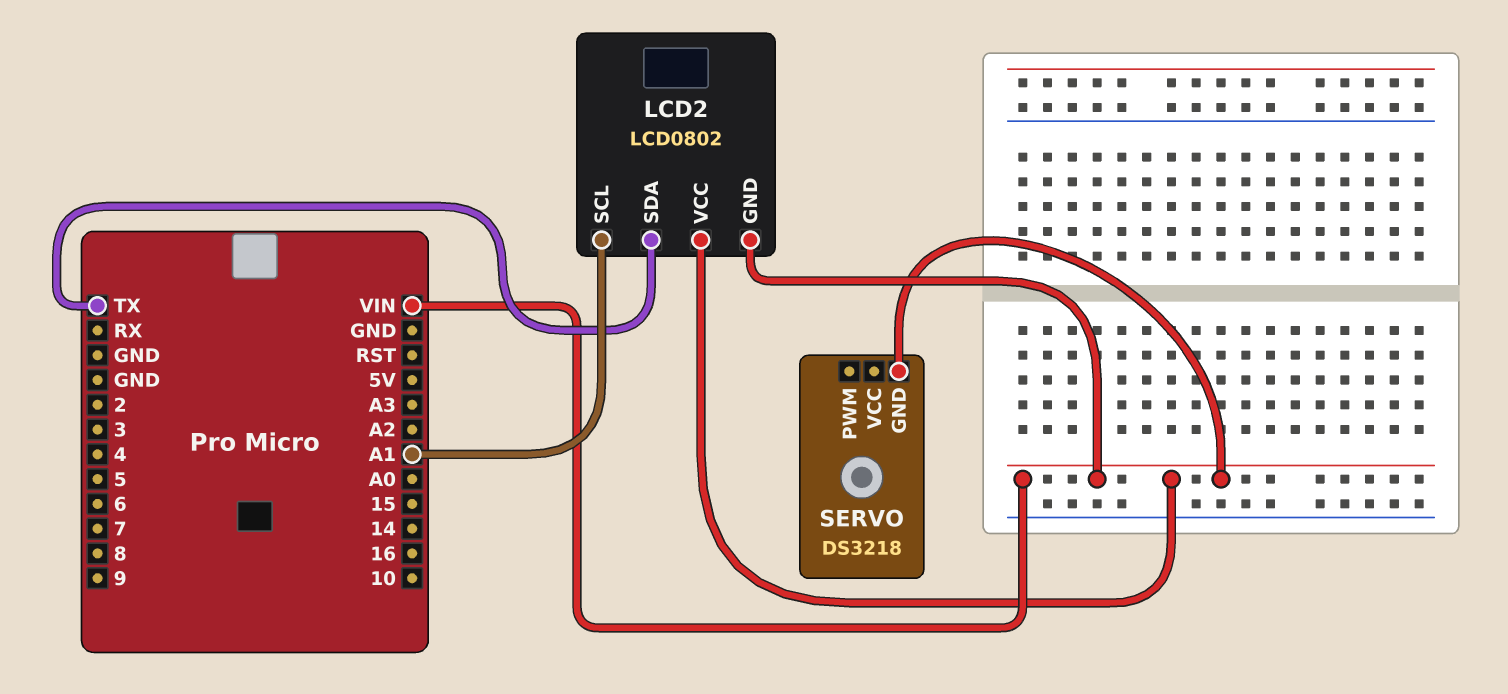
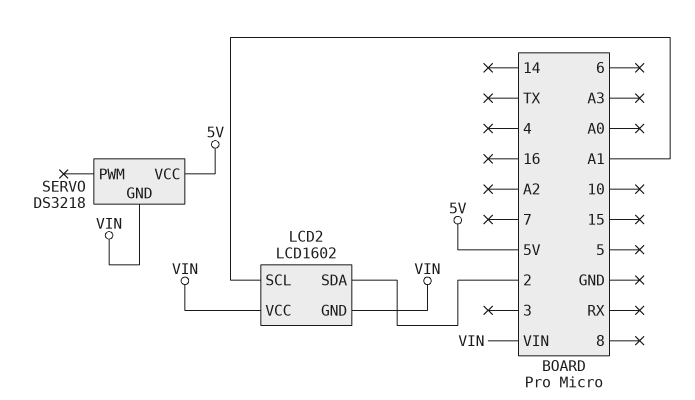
LCD2: LCD0802 -> LCD1602
LCD2 pin SDA: TX -> 2
SERVO pin VCC: none -> 5V

